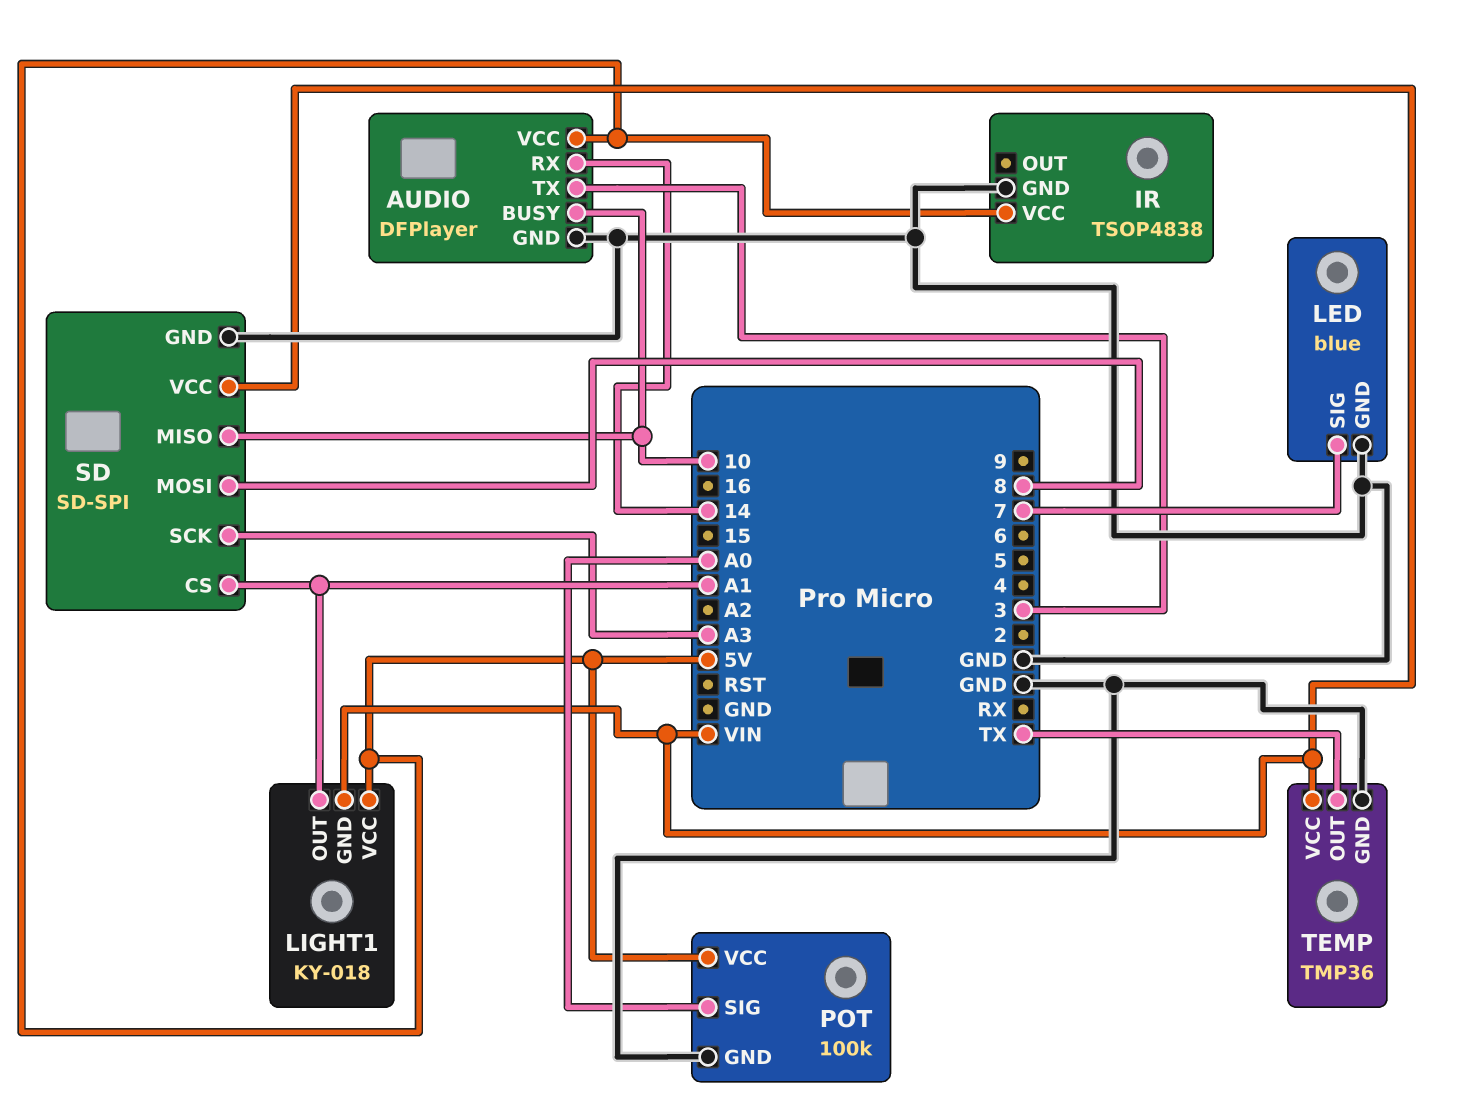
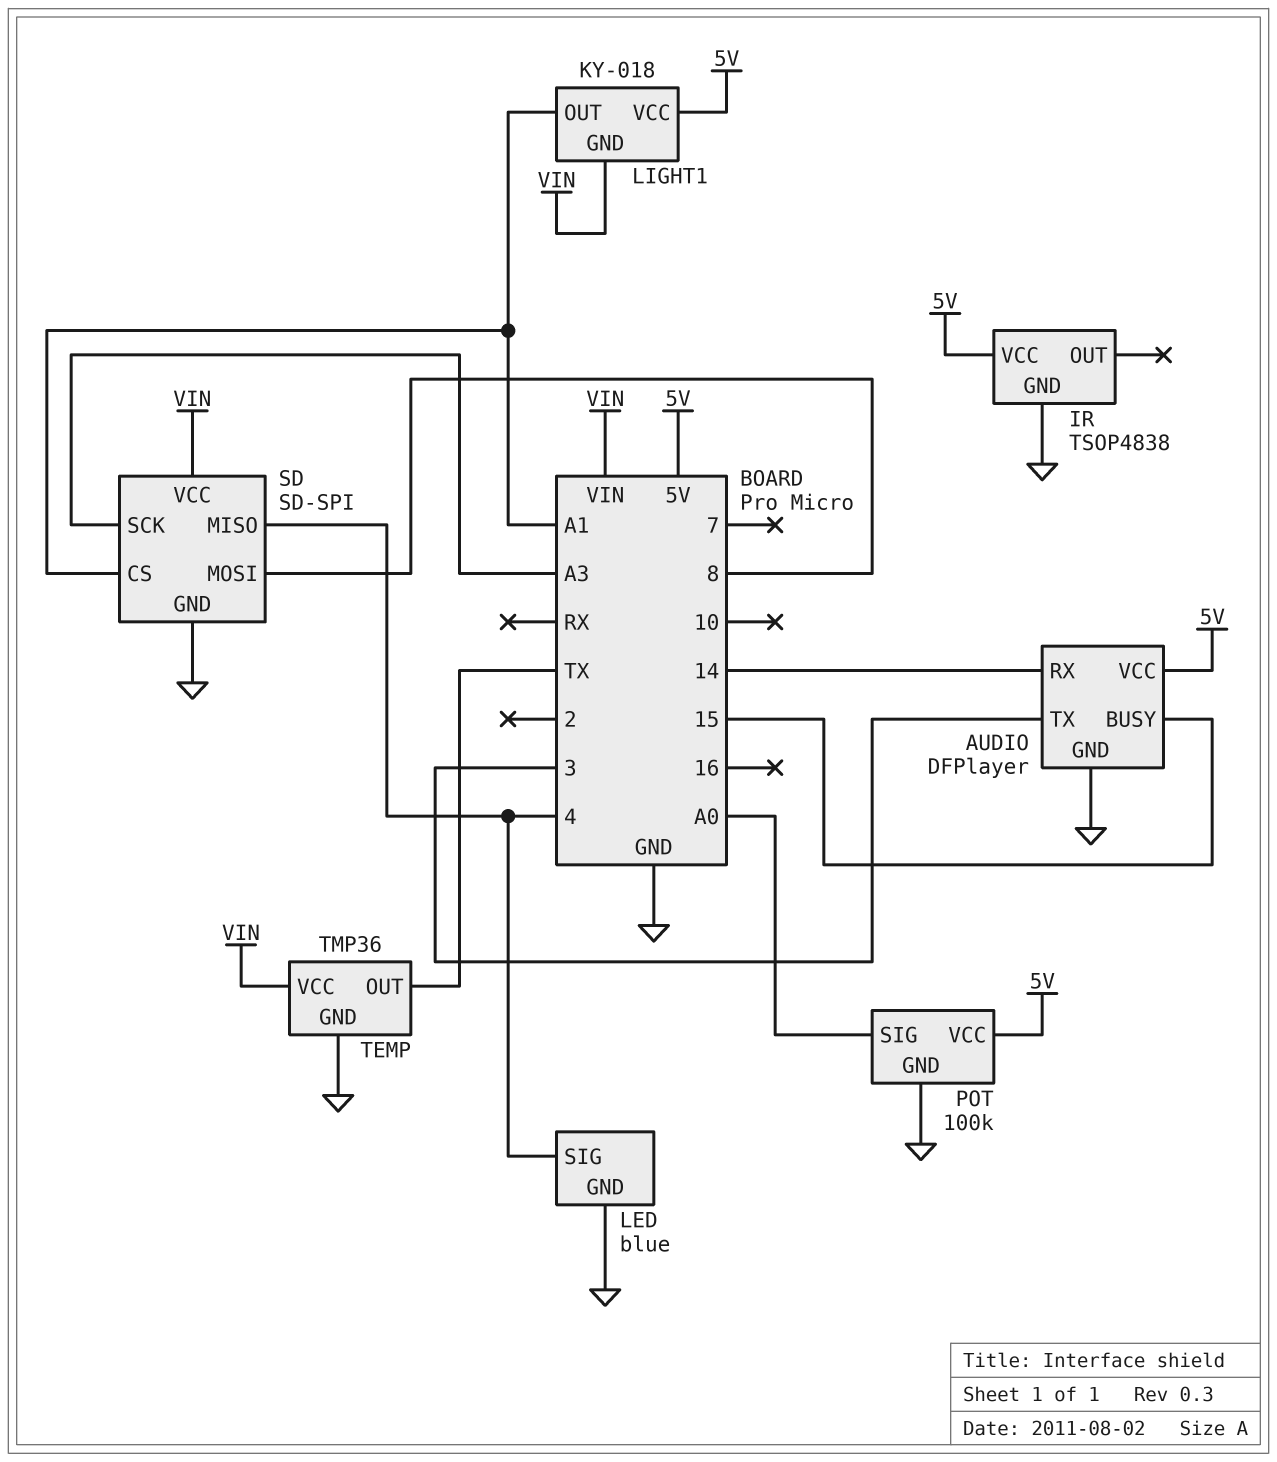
AUDIO pin BUSY: 10 -> 15
LED pin SIG: 7 -> 4
SD pin MISO: 10 -> 4

